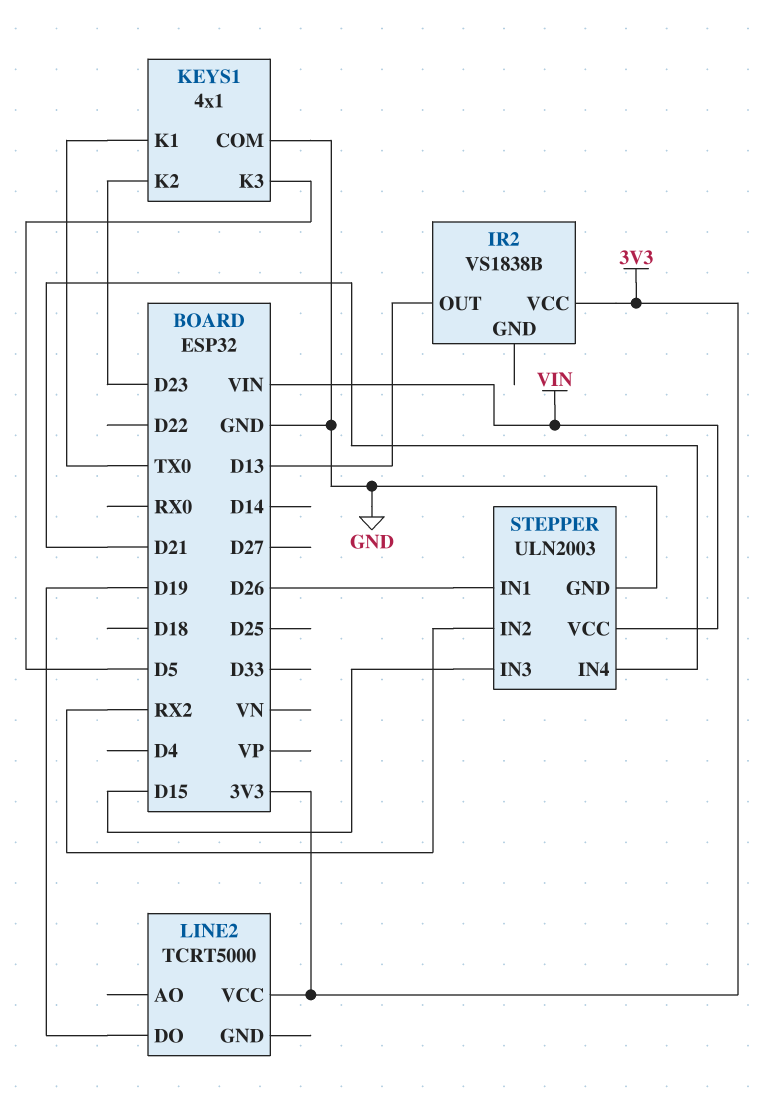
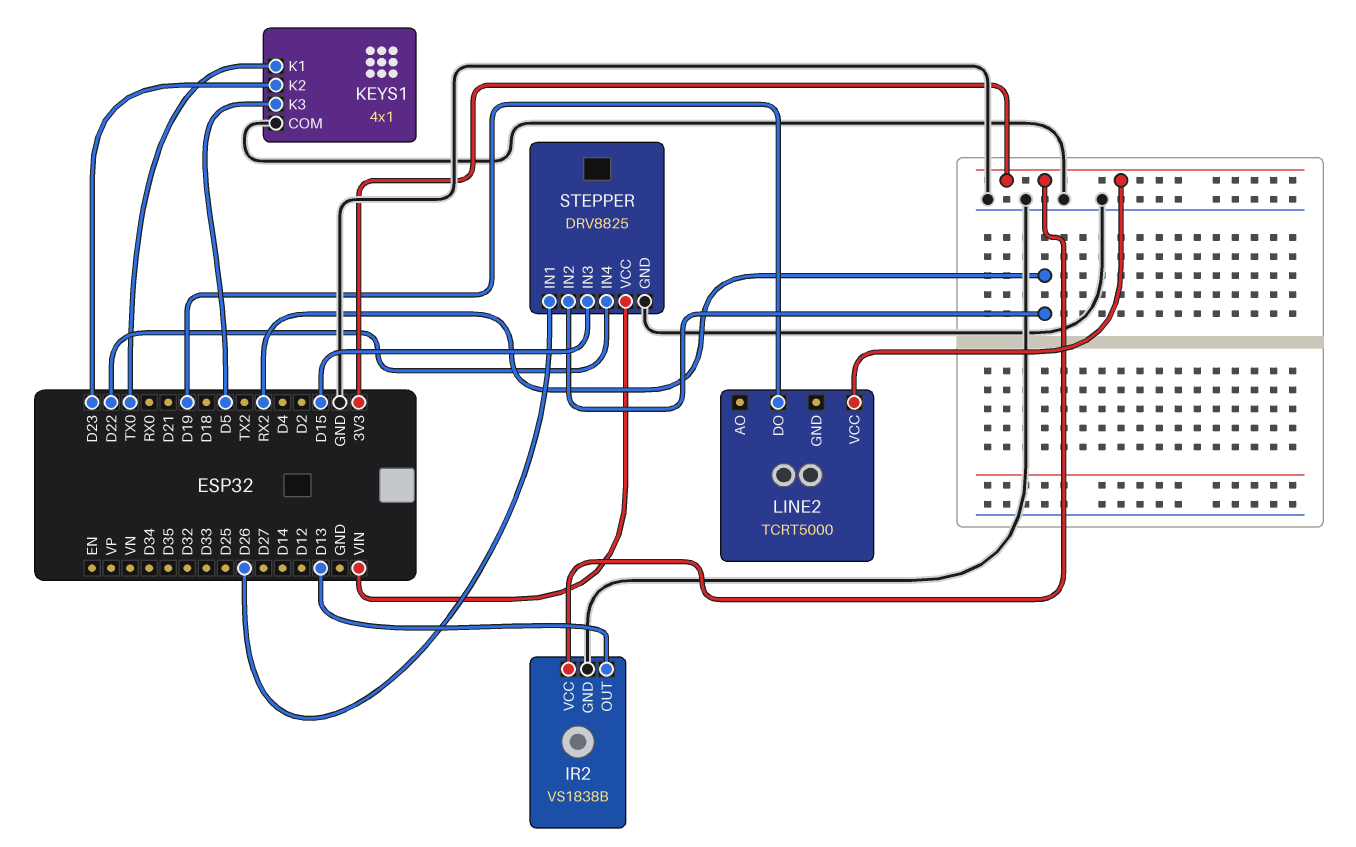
IR2 pin GND: none -> GND
STEPPER: ULN2003 -> DRV8825
STEPPER pin IN4: D21 -> D22

